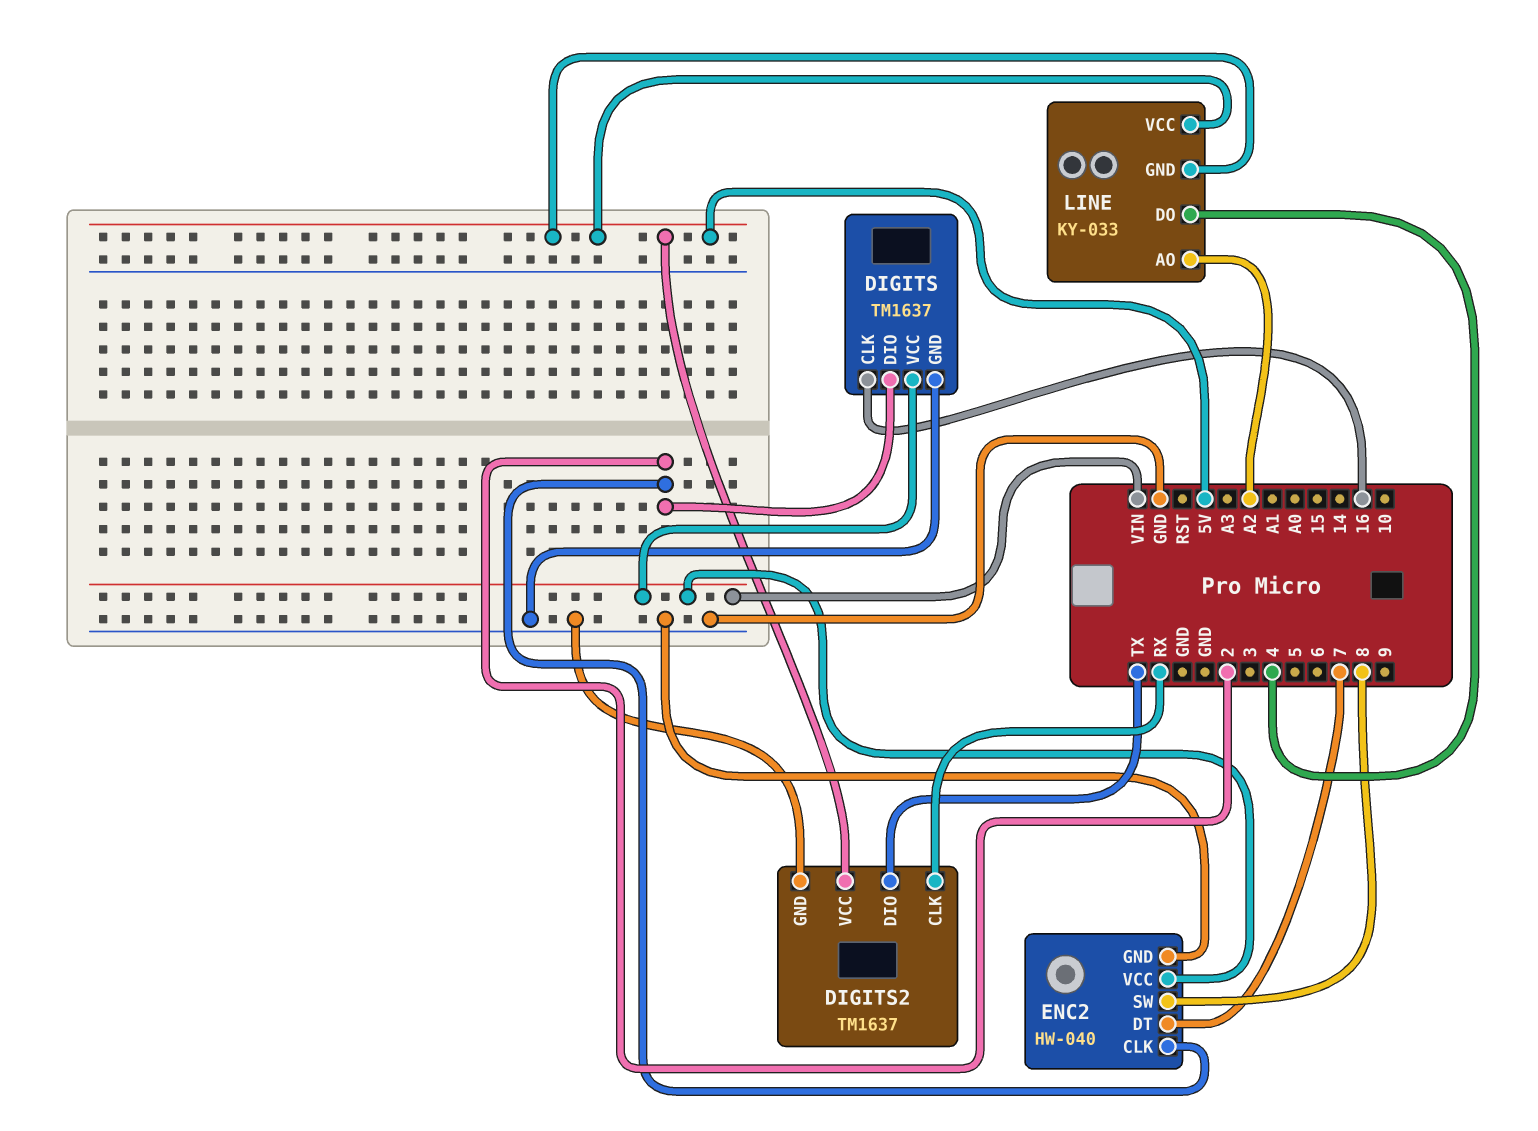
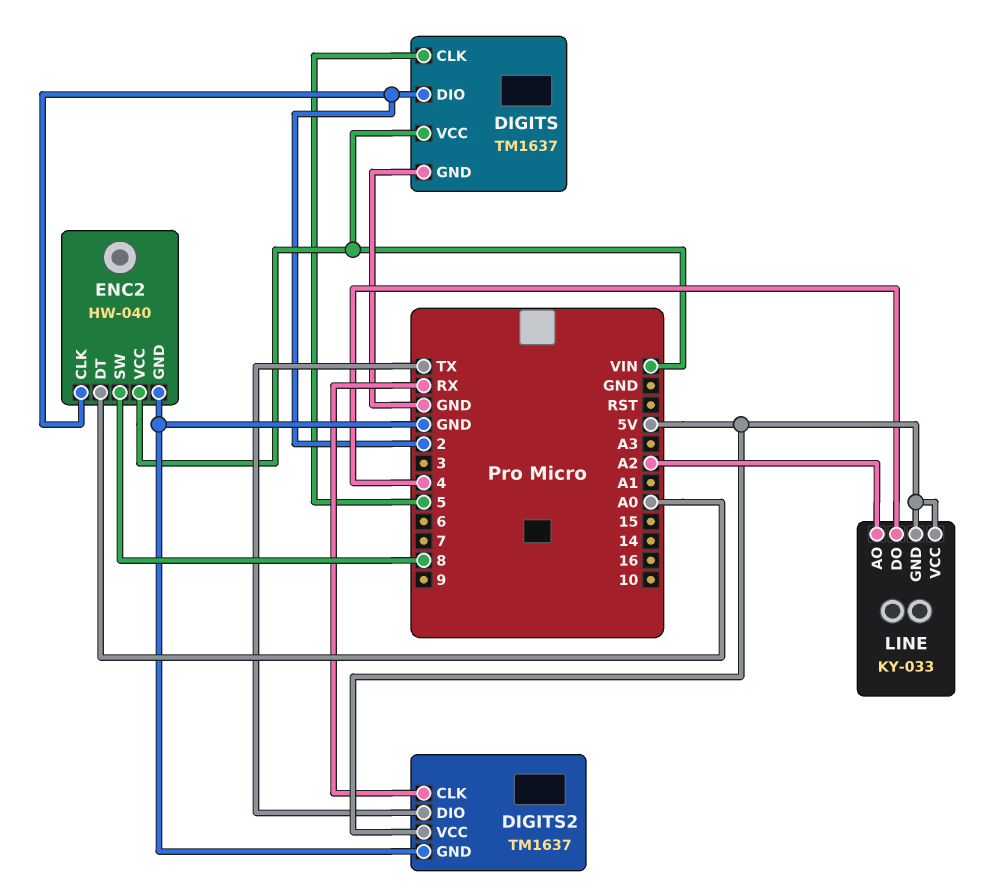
DIGITS pin CLK: 16 -> 5
ENC2 pin DT: 7 -> A0

